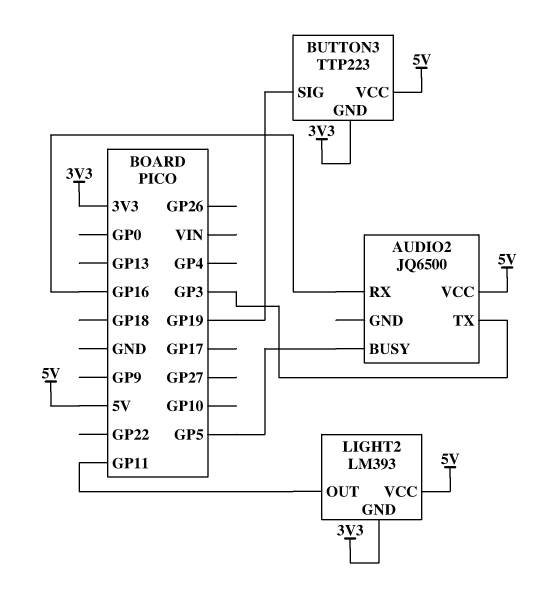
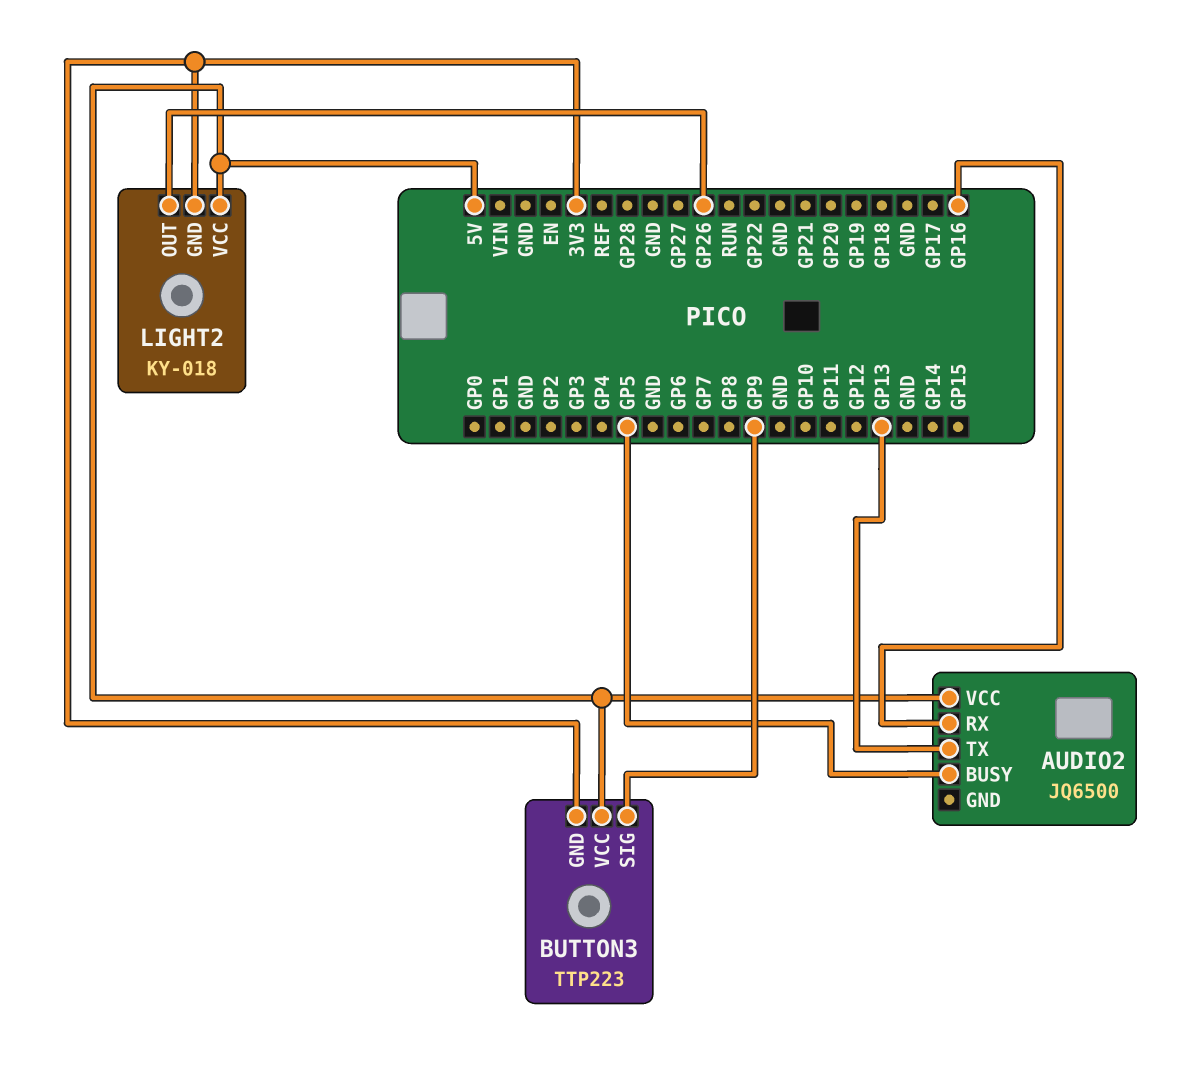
AUDIO2 pin TX: GP3 -> GP13
BUTTON3 pin SIG: GP19 -> GP9
LIGHT2: LM393 -> KY-018
LIGHT2 pin OUT: GP11 -> GP26

